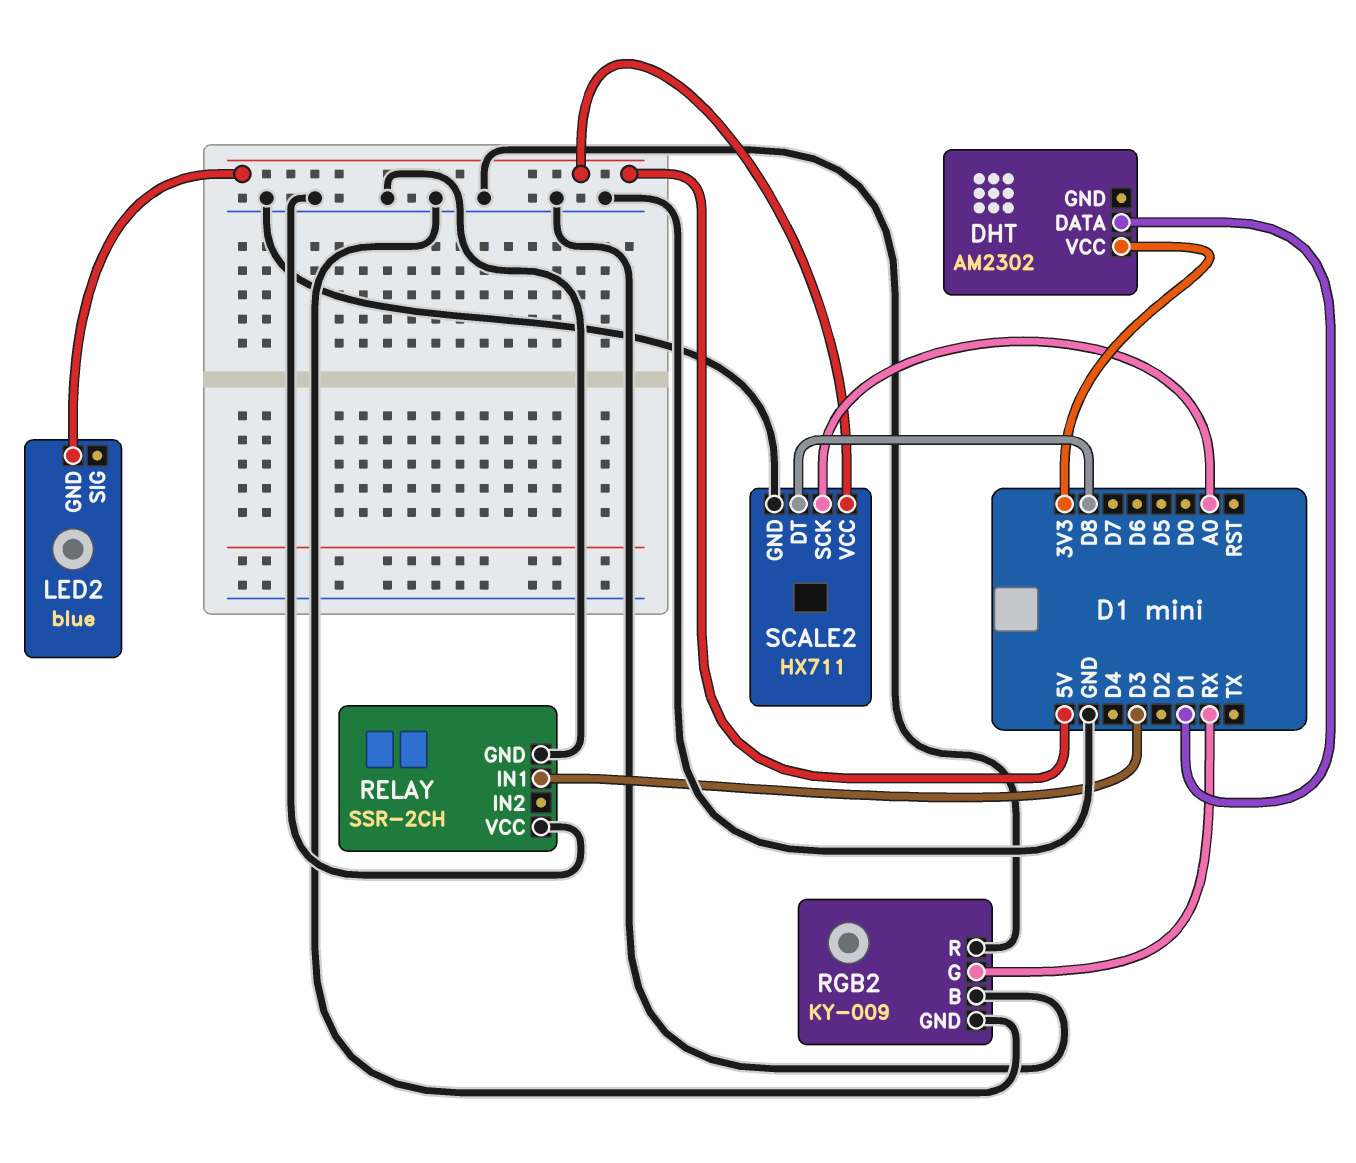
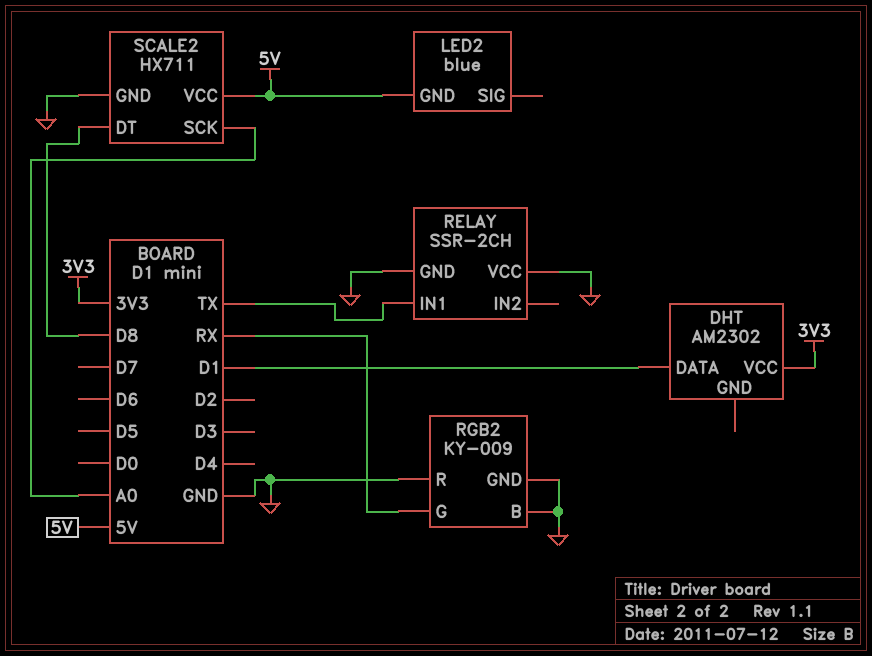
RELAY pin IN1: D3 -> TX

